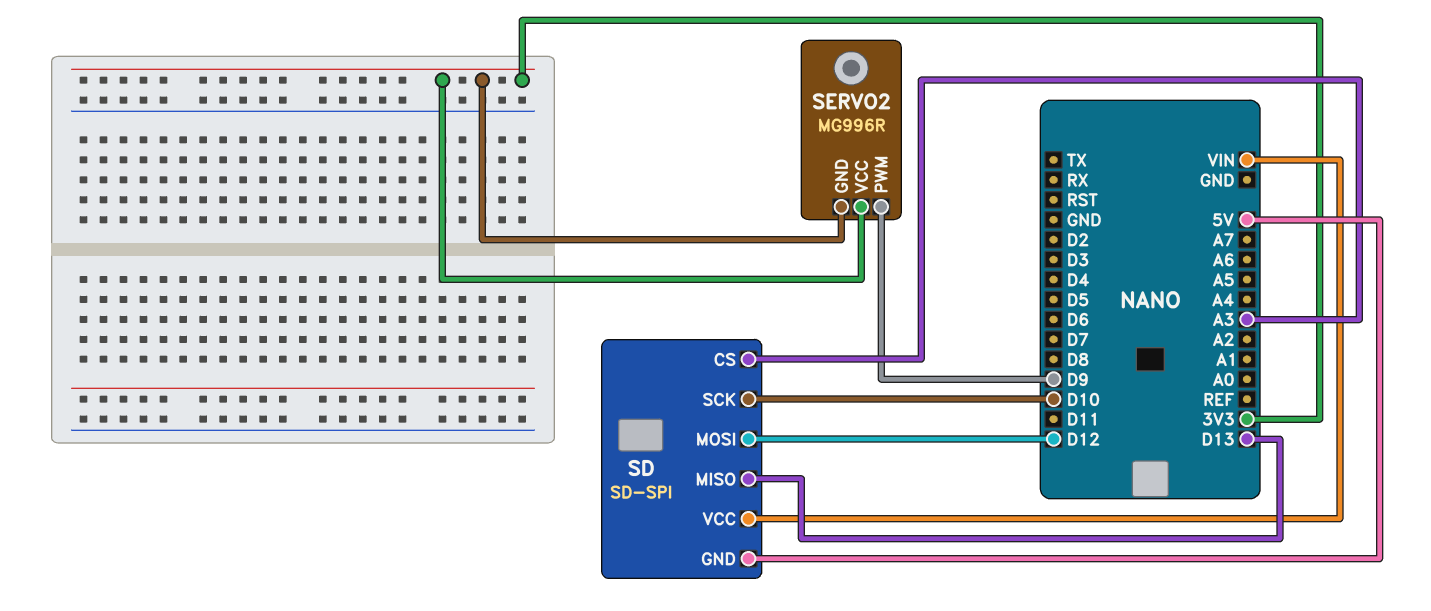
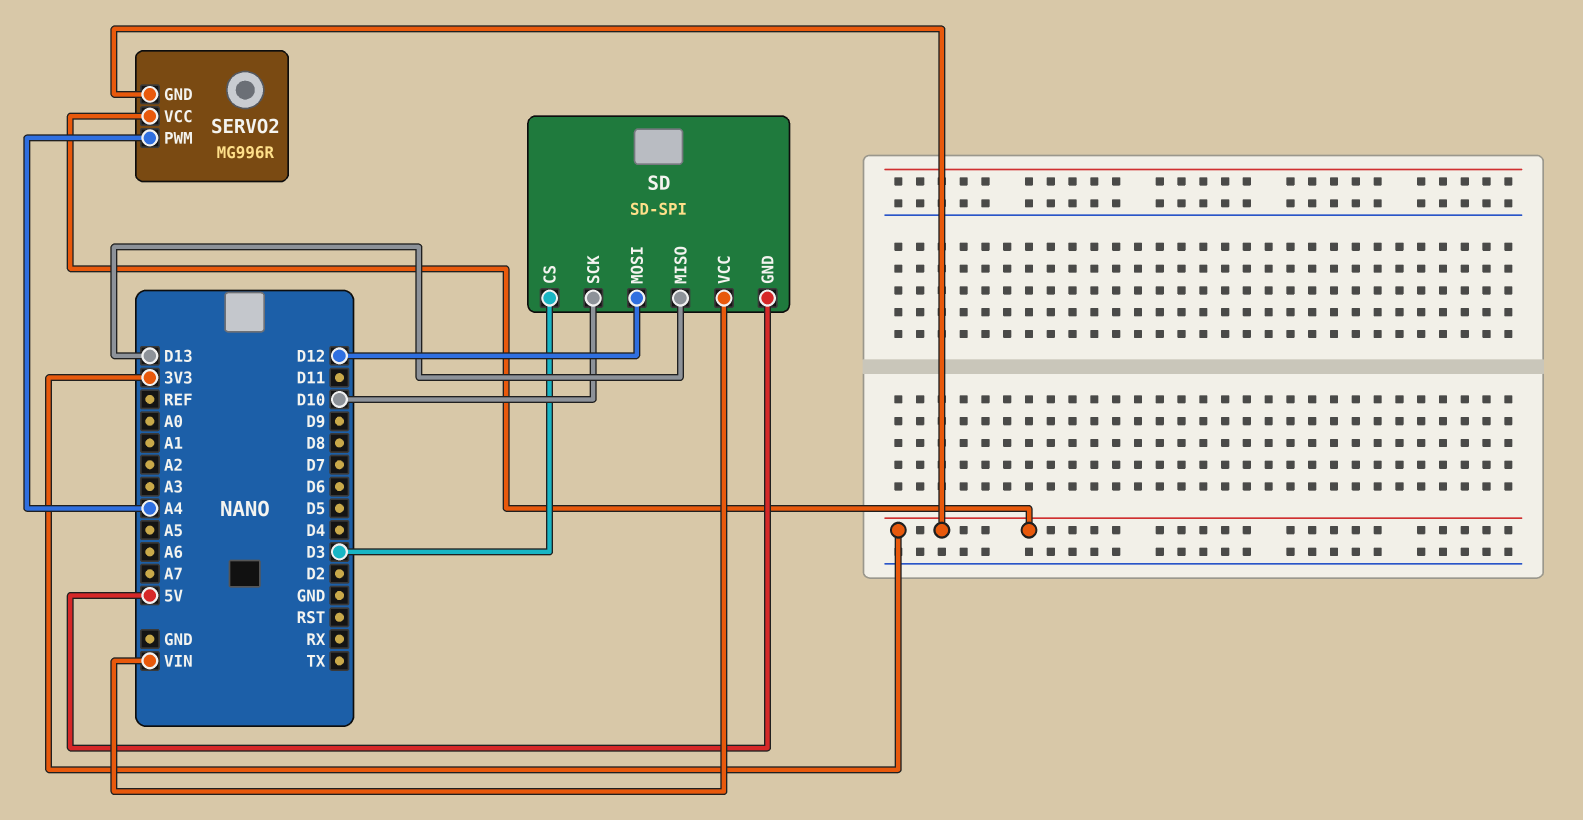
SD pin CS: A3 -> D3
SERVO2 pin PWM: D9 -> A4

